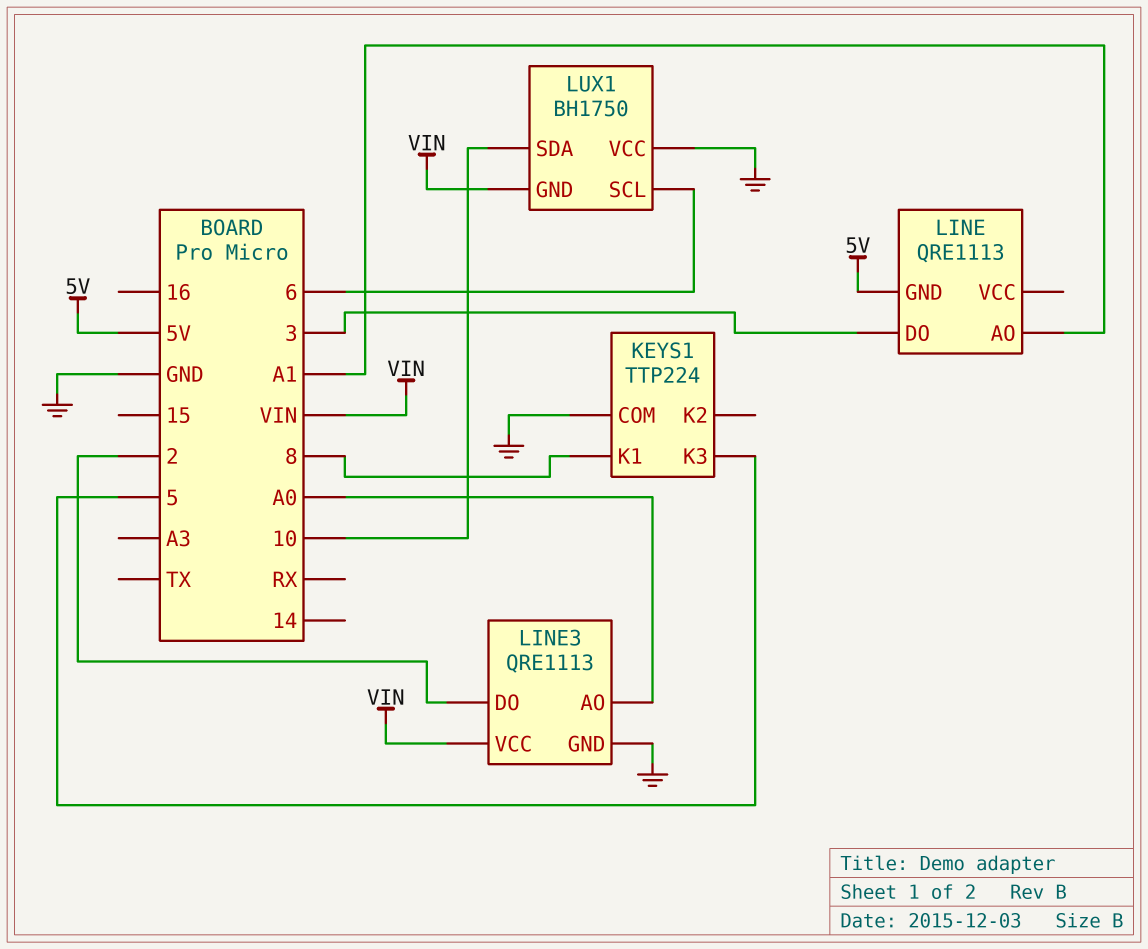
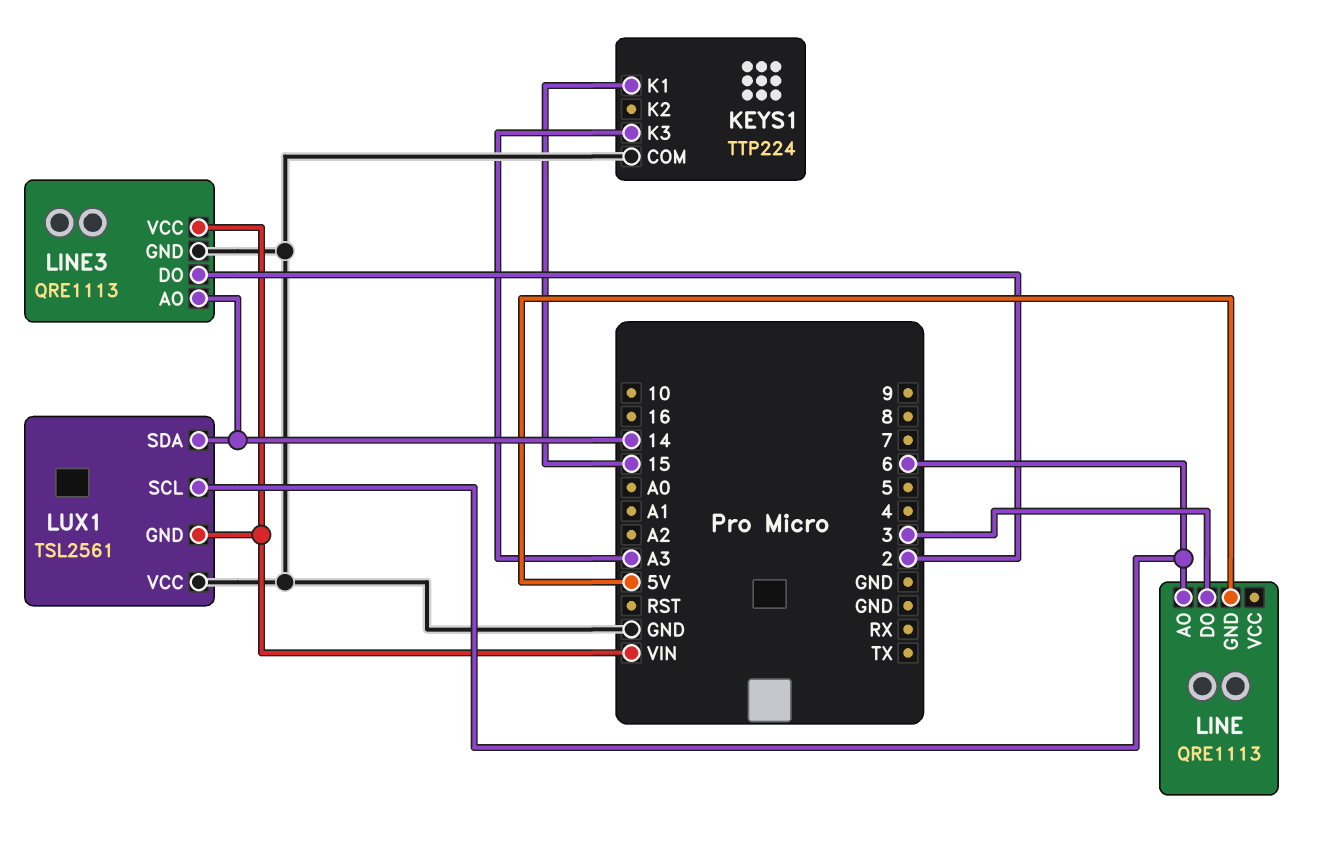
KEYS1 pin K1: 8 -> 15
KEYS1 pin K3: 5 -> A3
LINE pin AO: A1 -> 6
LINE3 pin AO: A0 -> 14
LUX1: BH1750 -> TSL2561
LUX1 pin SDA: 10 -> 14

